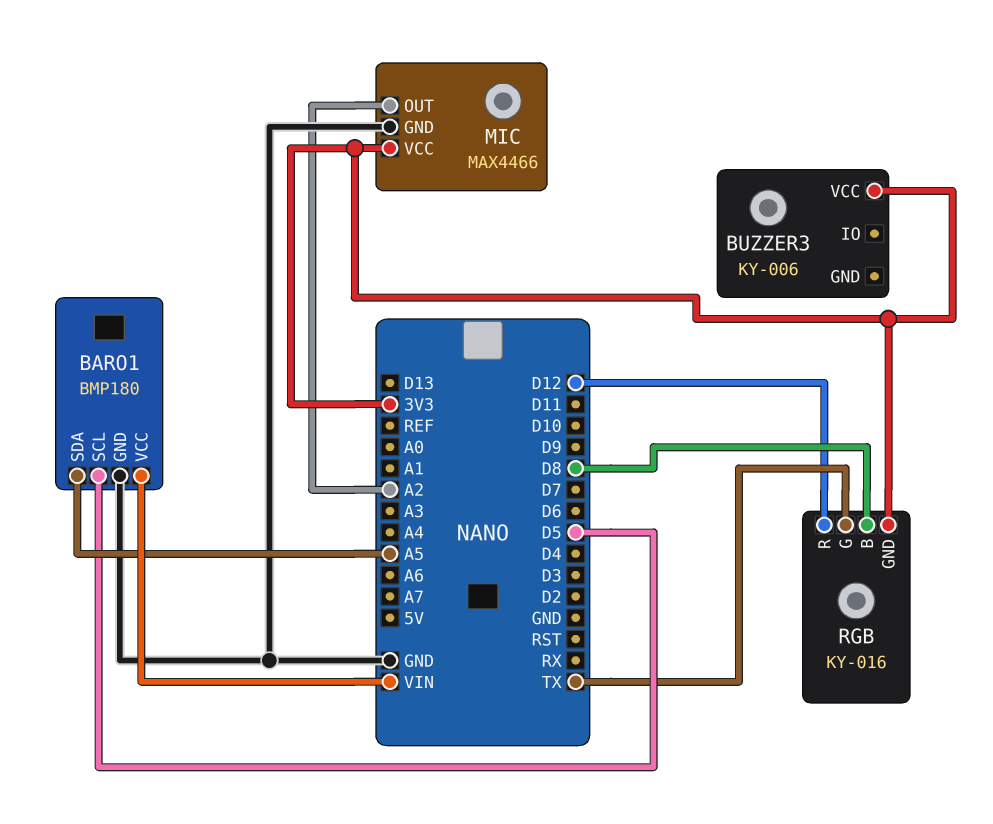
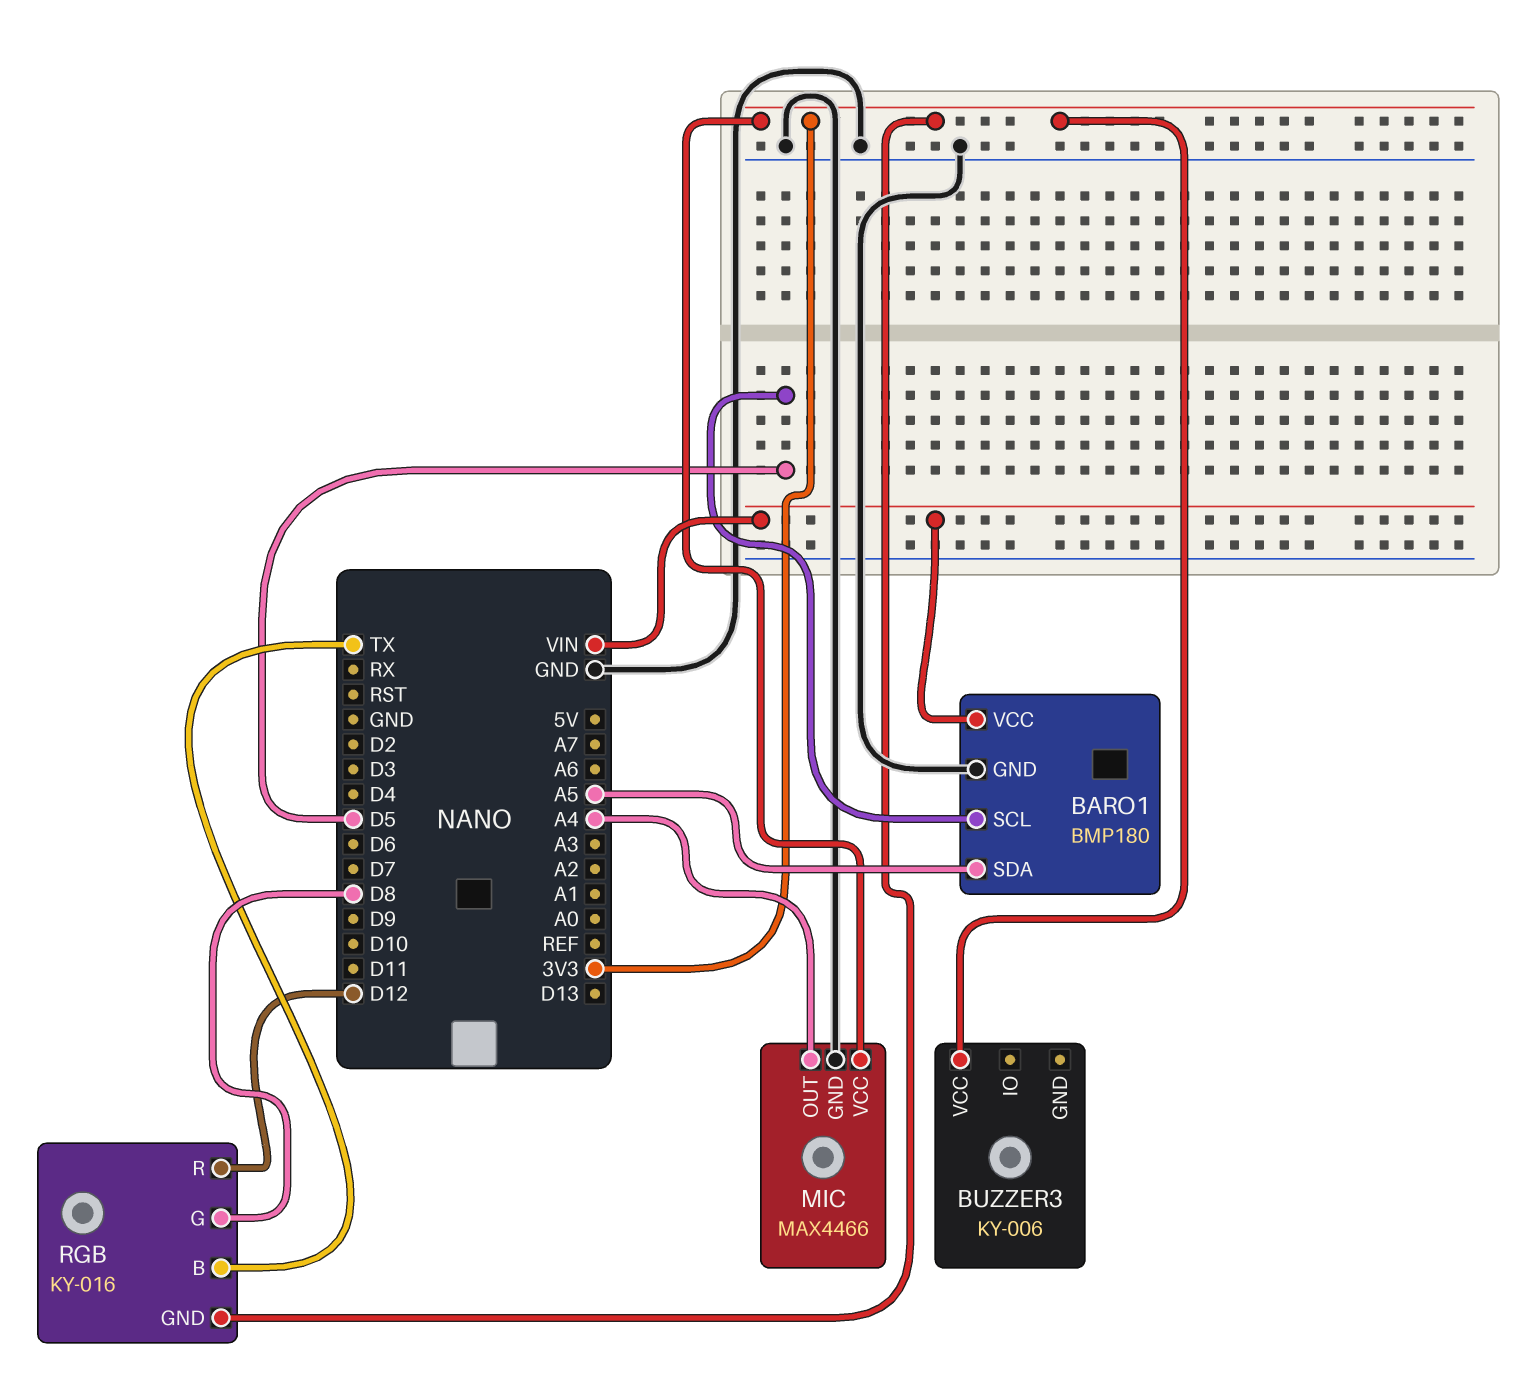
MIC pin OUT: A2 -> A4
RGB pin B: D8 -> TX
RGB pin G: TX -> D8

